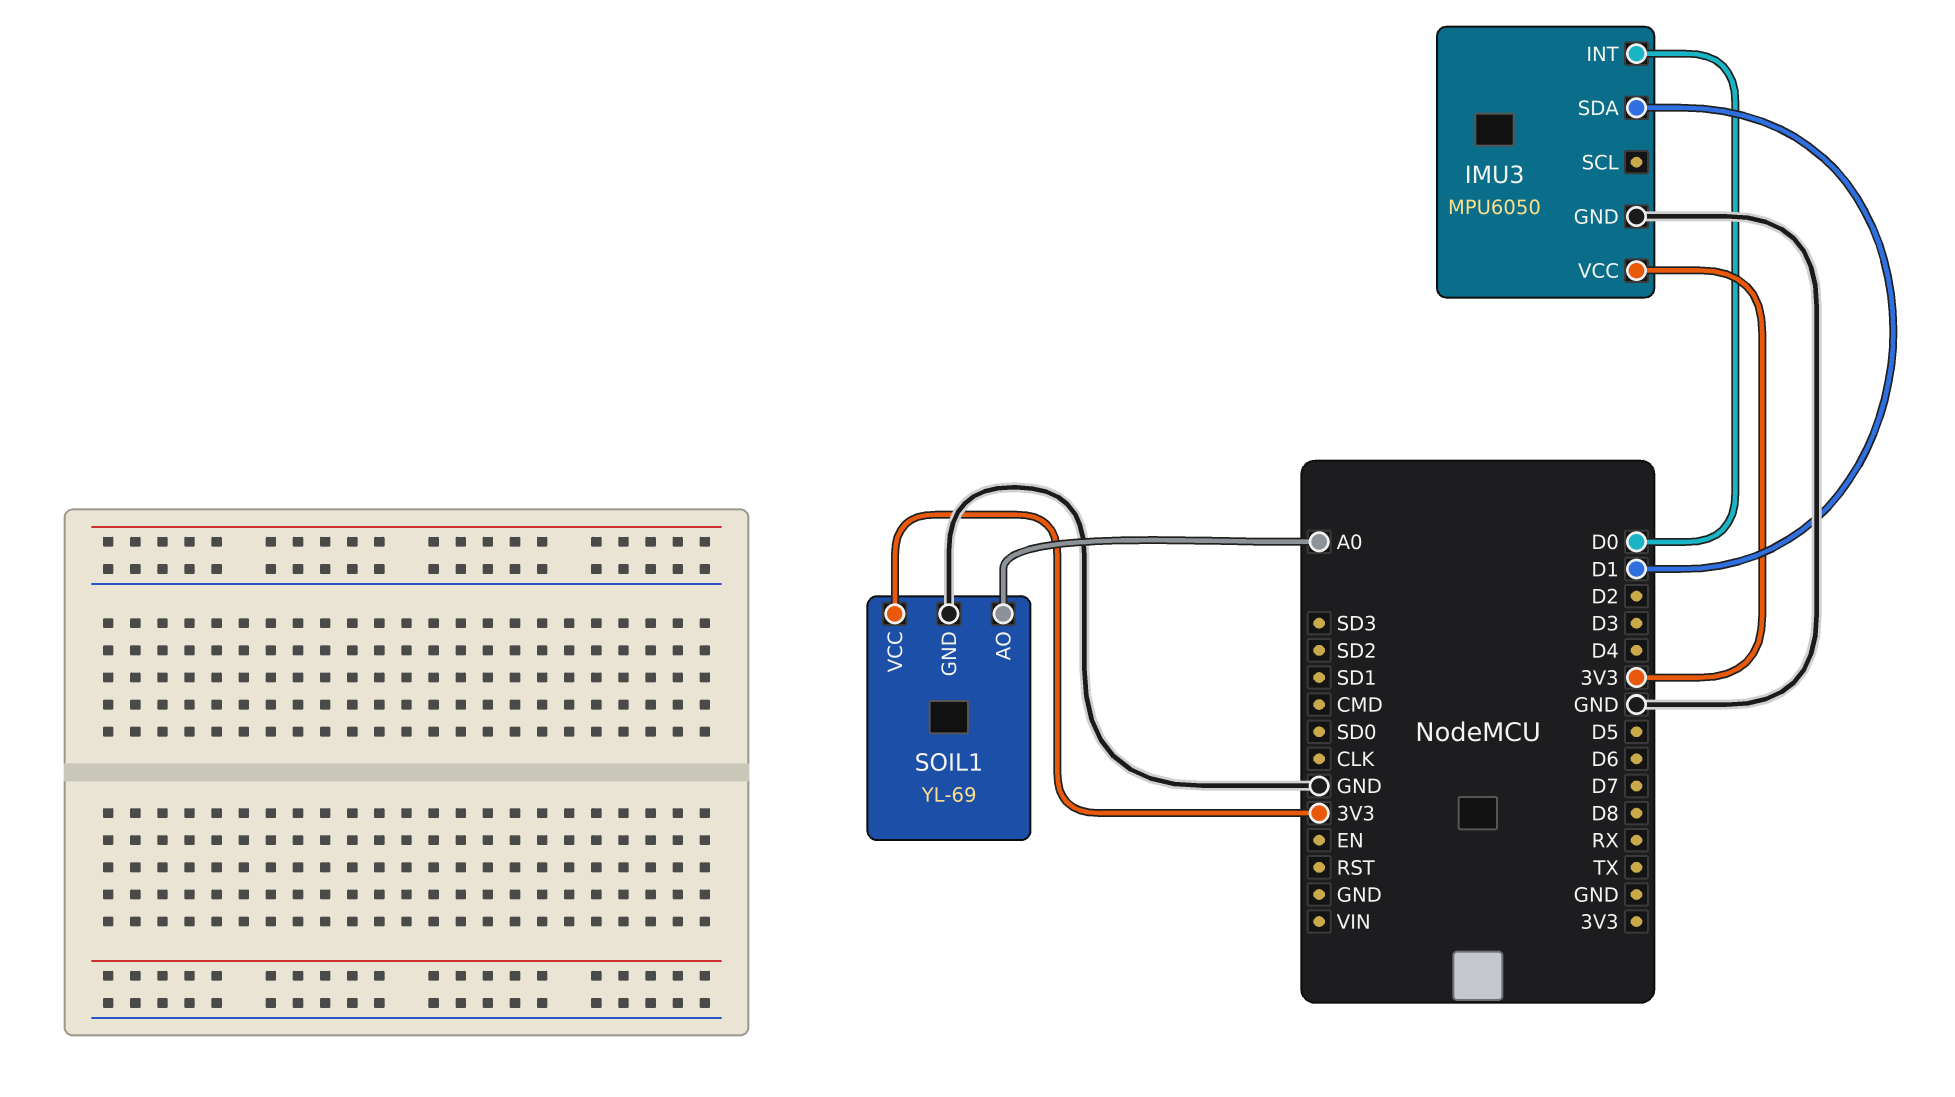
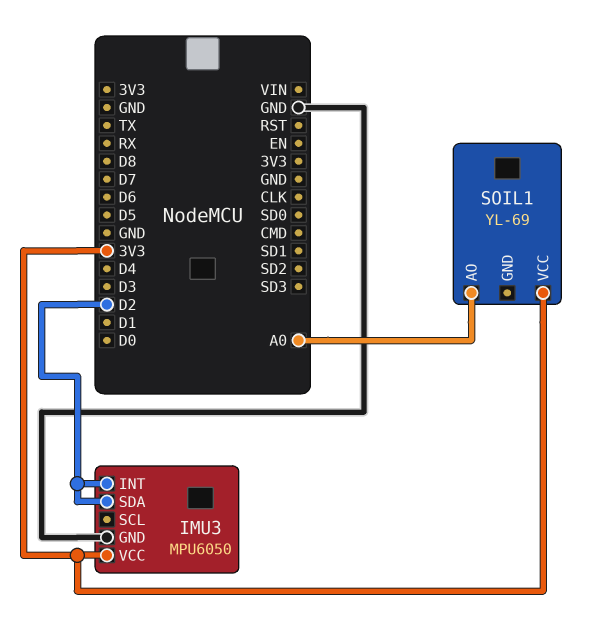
IMU3 pin INT: D0 -> D2
IMU3 pin SDA: D1 -> D2
SOIL1 pin GND: GND -> none

